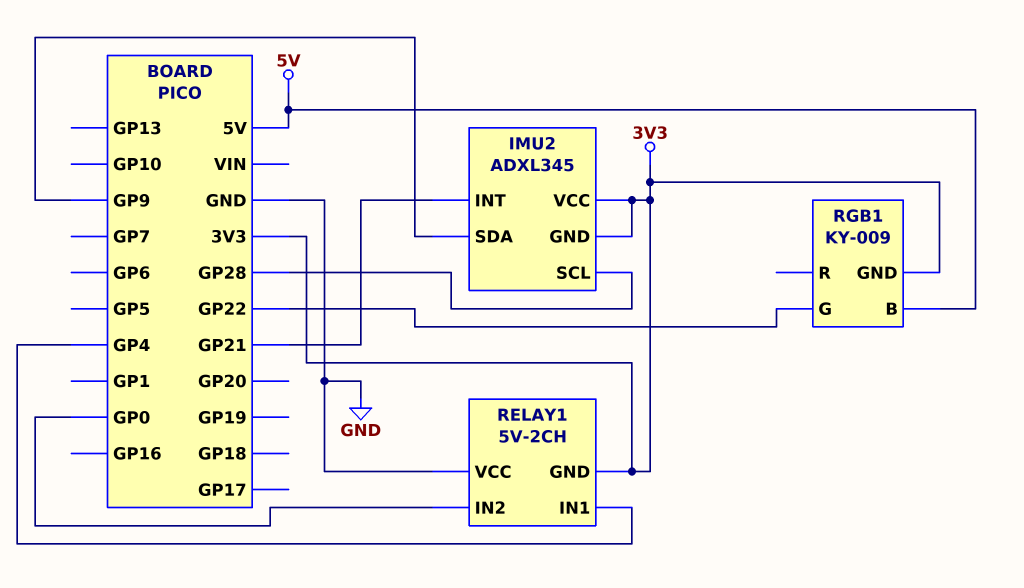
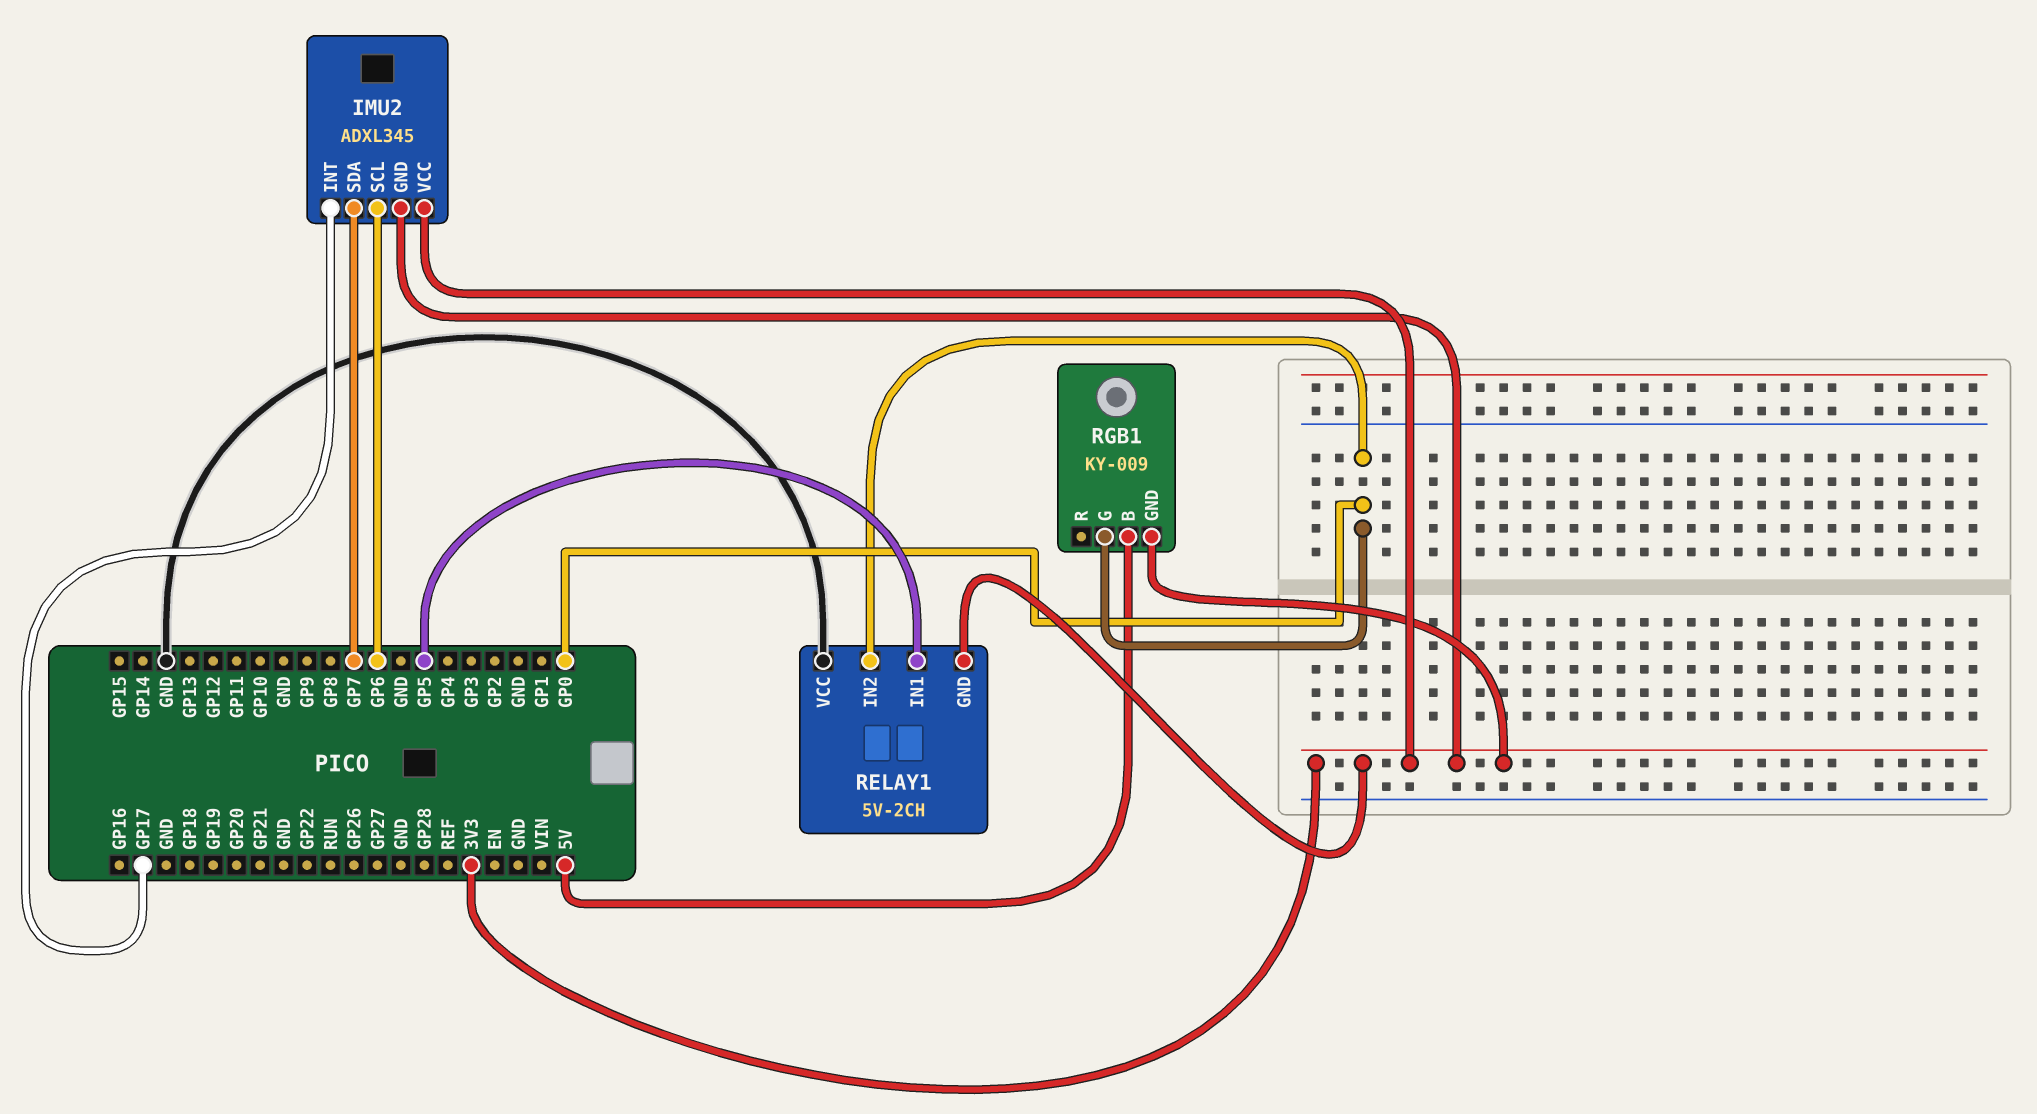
IMU2 pin INT: GP21 -> GP17
IMU2 pin SCL: GP28 -> GP6
IMU2 pin SDA: GP9 -> GP7
RELAY1 pin IN1: GP4 -> GP5
RGB1 pin G: GP22 -> GP0

